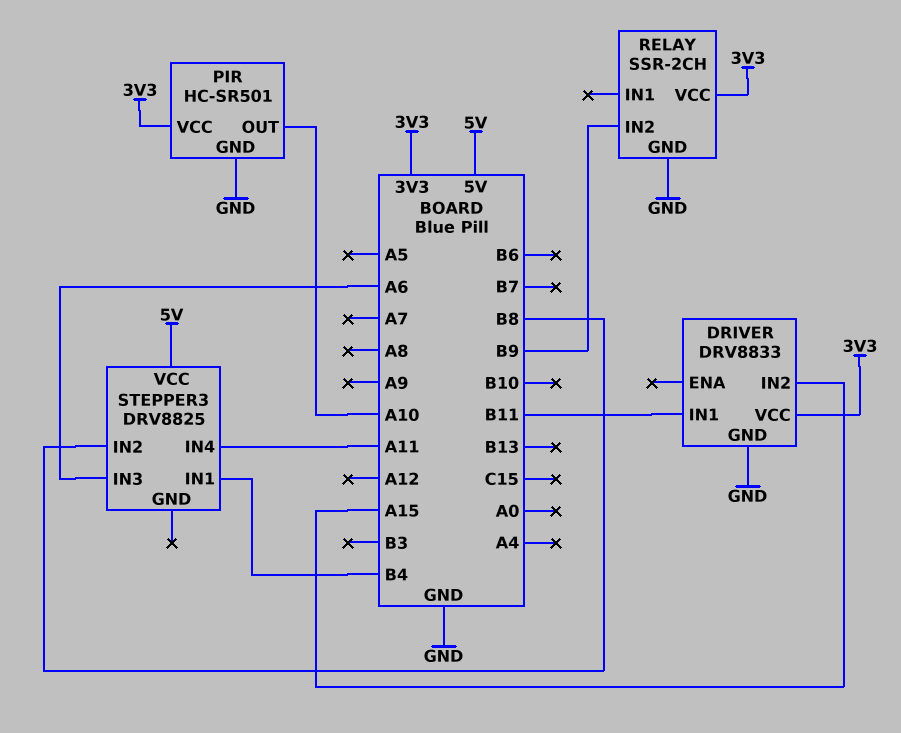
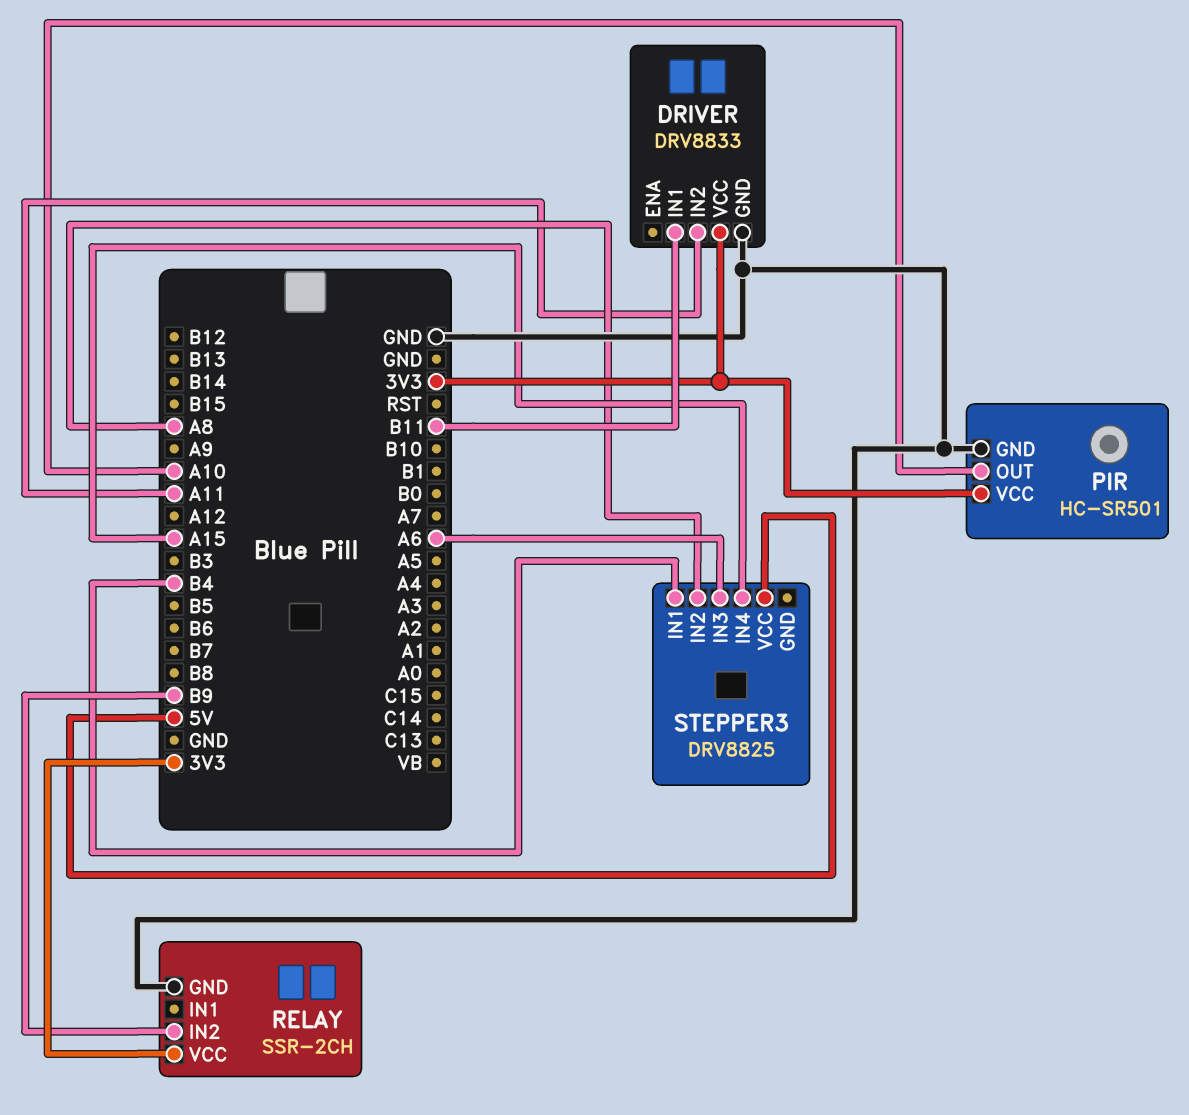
DRIVER pin IN2: A15 -> A11
STEPPER3 pin IN2: B8 -> A8
STEPPER3 pin IN4: A11 -> A15

